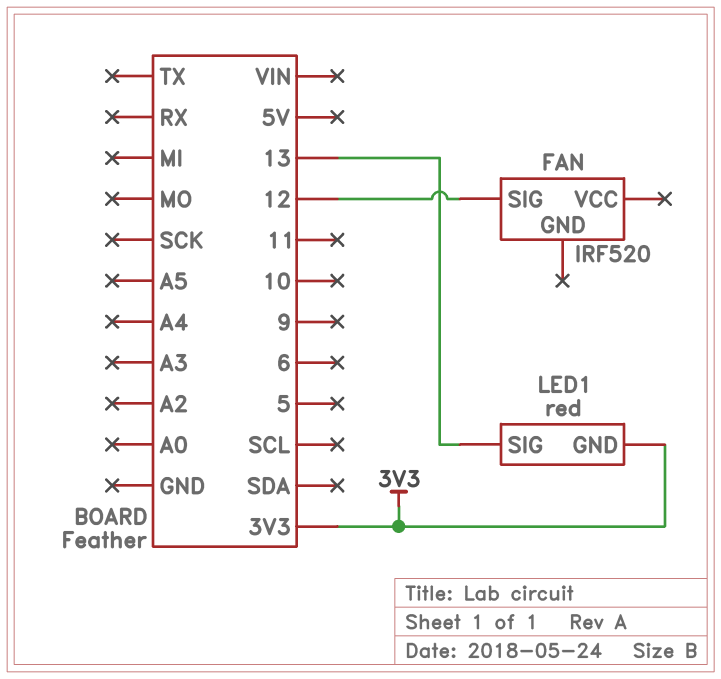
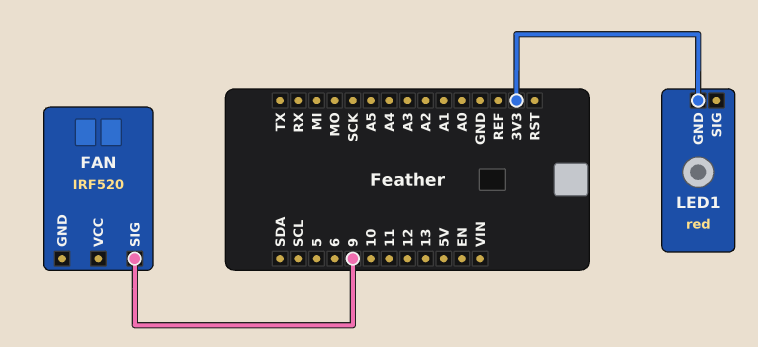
FAN pin SIG: 12 -> 9
LED1 pin SIG: 13 -> none

